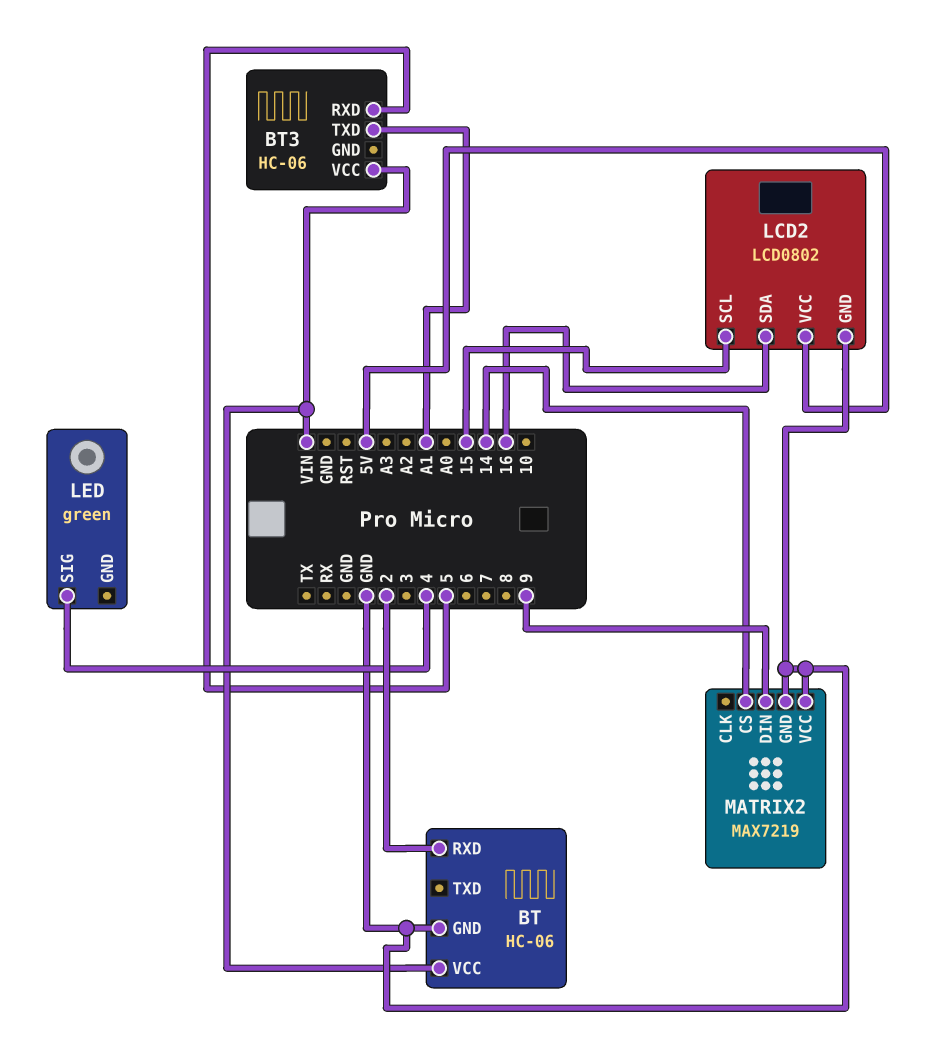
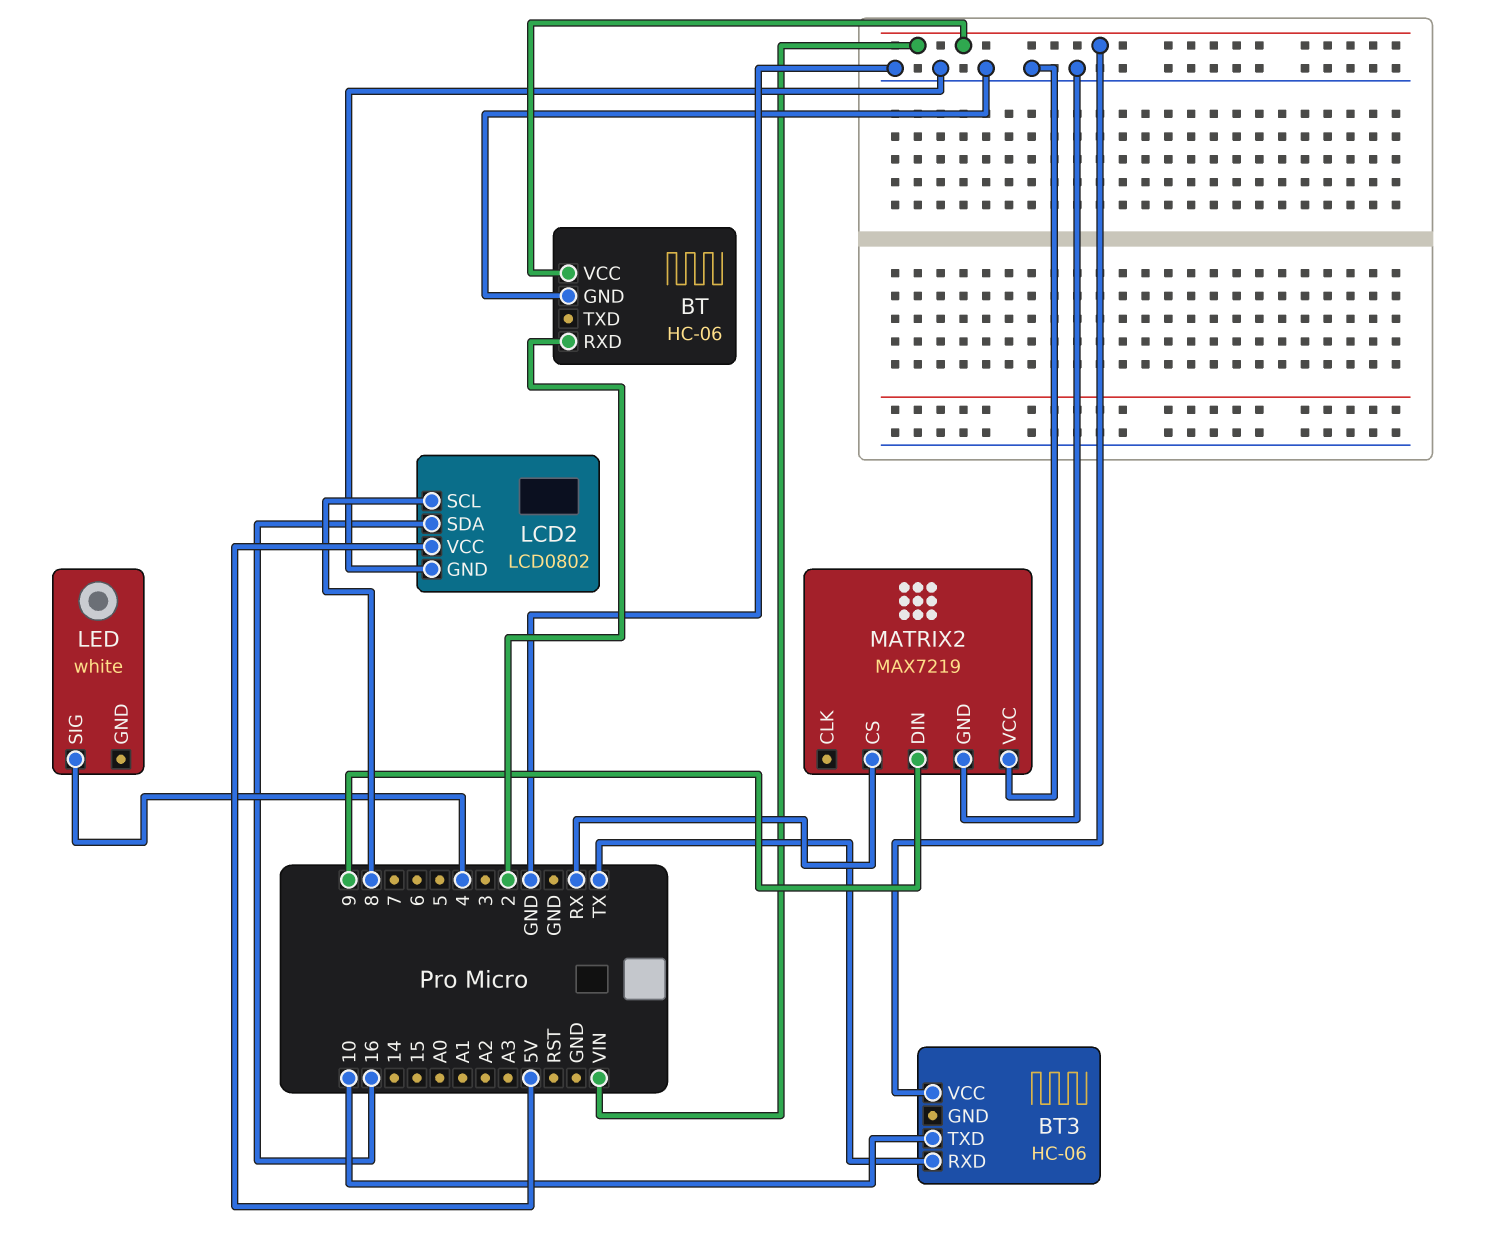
BT3 pin RXD: 5 -> TX
BT3 pin TXD: A1 -> 10
LCD2 pin SCL: 15 -> 8
LED: green -> white
MATRIX2 pin CS: 14 -> RX

